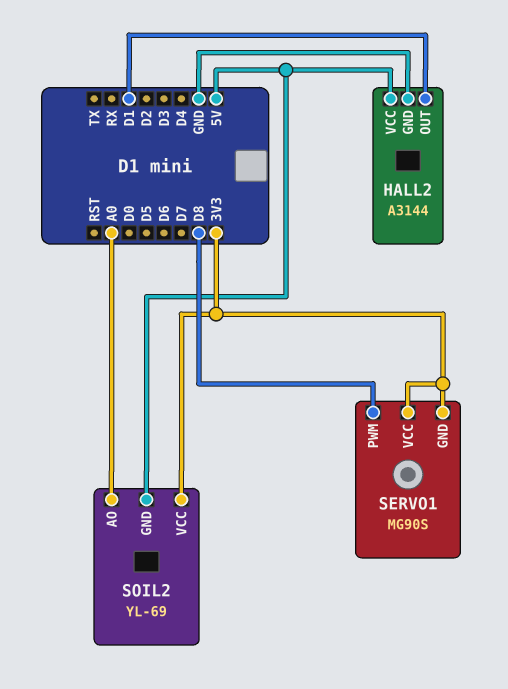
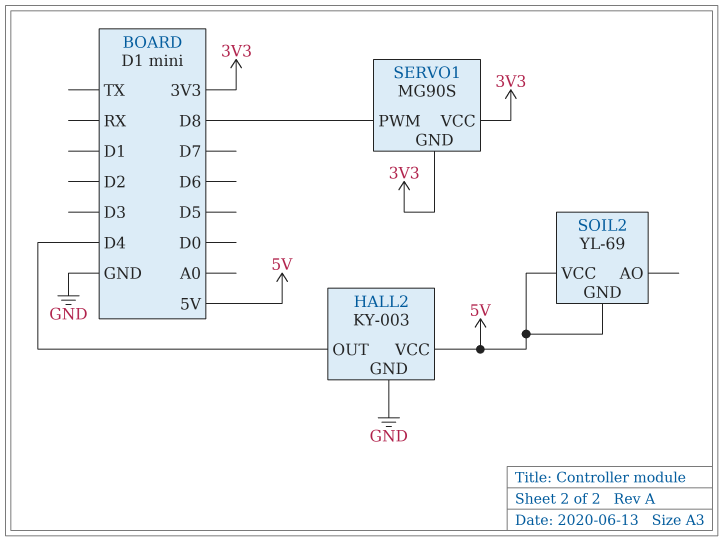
HALL2: A3144 -> KY-003
HALL2 pin OUT: D1 -> D4
SOIL2 pin AO: A0 -> none
SOIL2 pin VCC: 3V3 -> 5V

